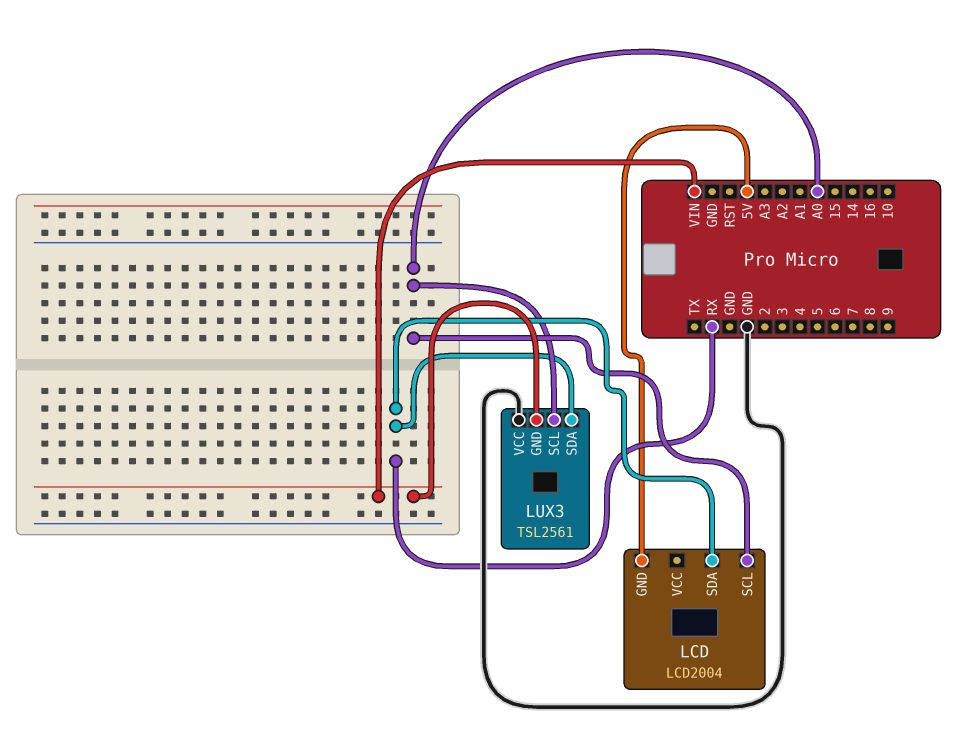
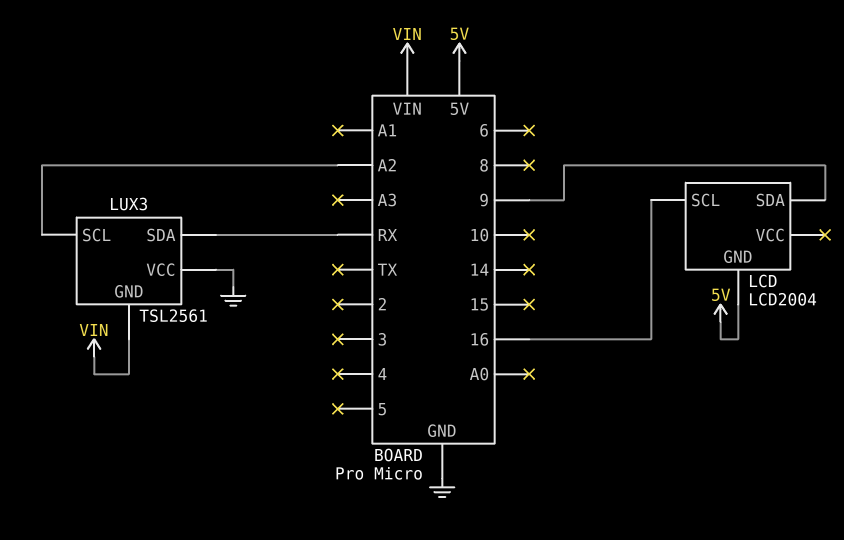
LCD pin SCL: A0 -> 16
LCD pin SDA: RX -> 9
LUX3 pin SCL: A0 -> A2

